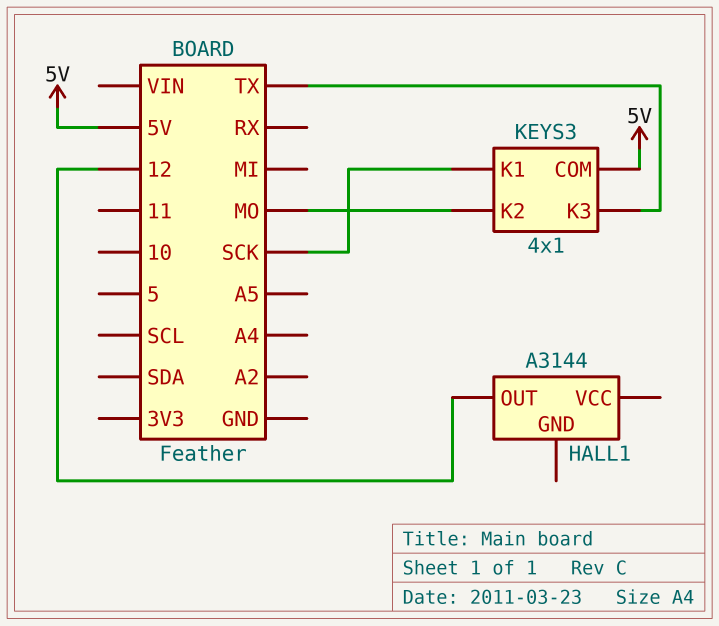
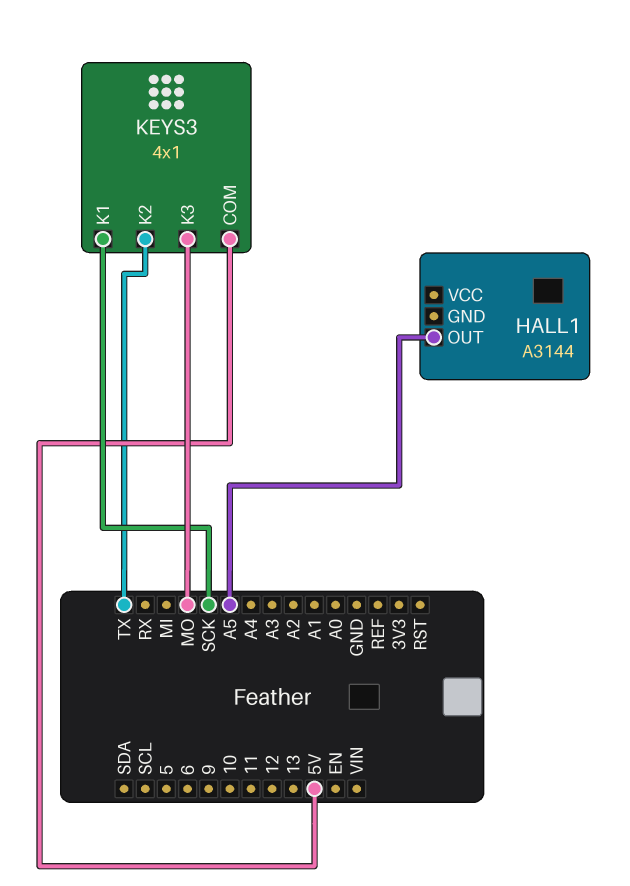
HALL1 pin OUT: 12 -> A5
KEYS3 pin K2: MO -> TX
KEYS3 pin K3: TX -> MO

